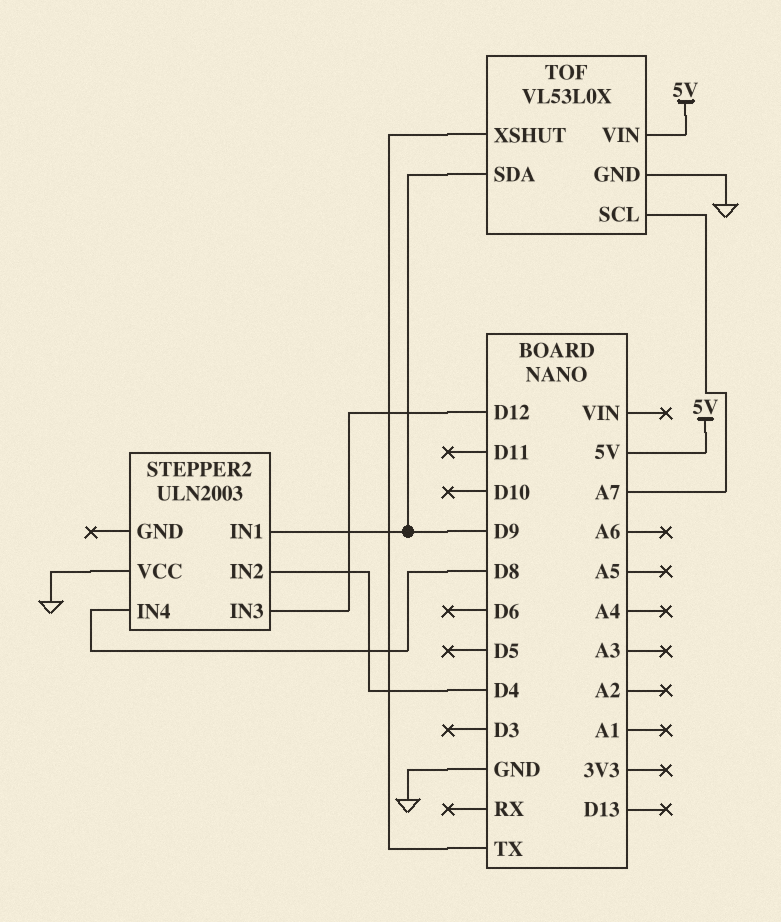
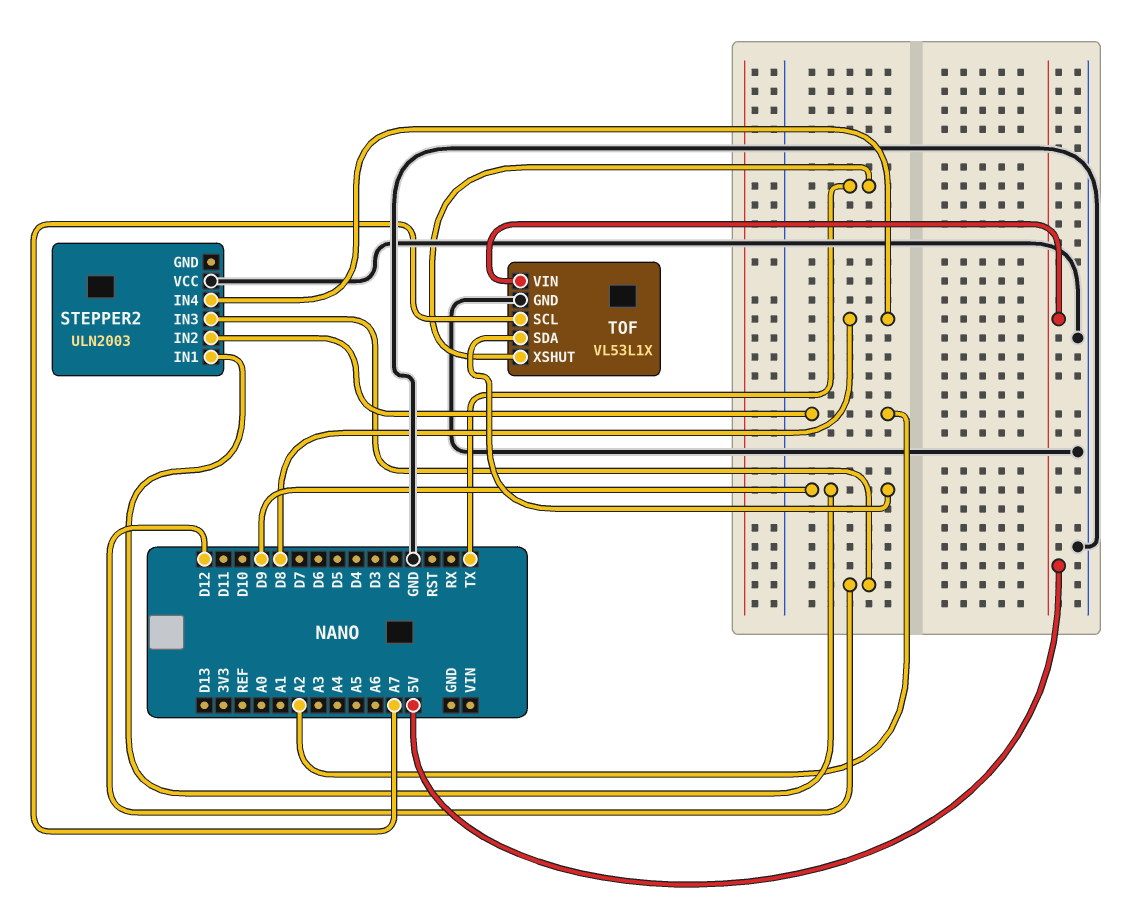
STEPPER2 pin IN2: D4 -> A2
TOF: VL53L0X -> VL53L1X

